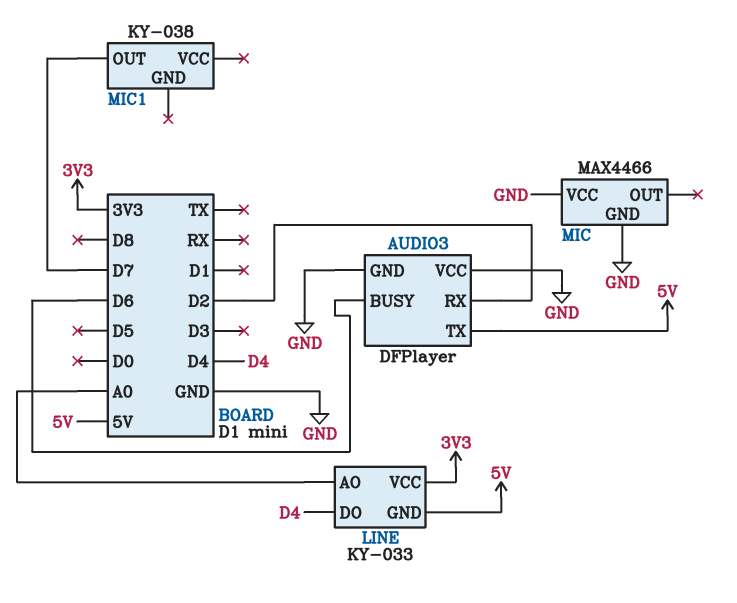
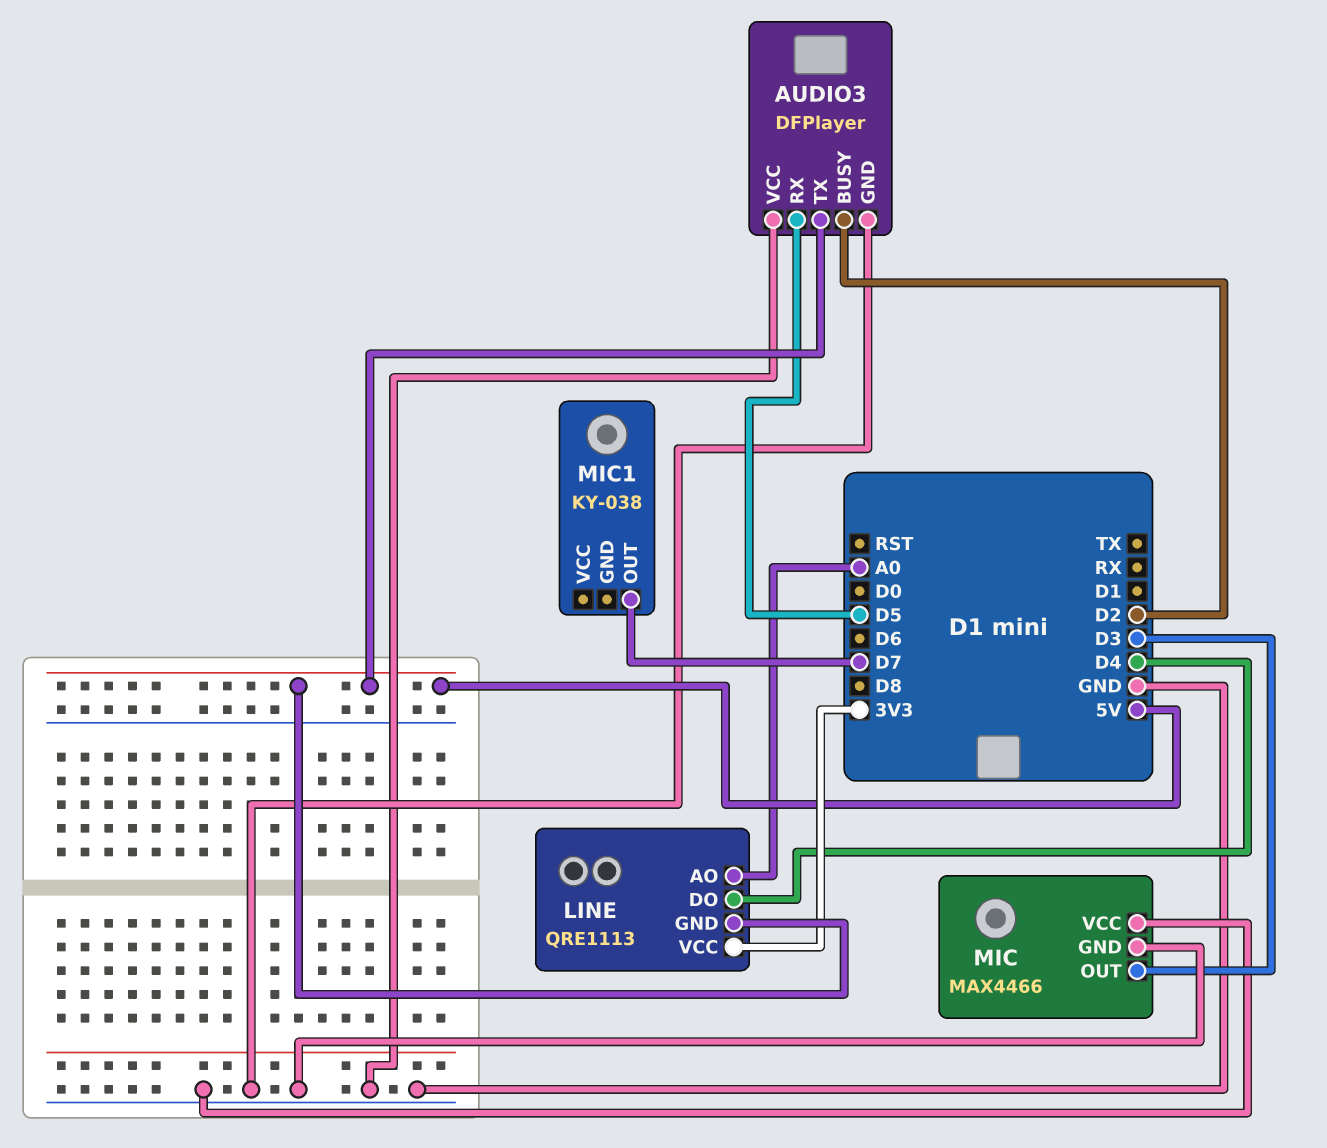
AUDIO3 pin BUSY: D6 -> D2
AUDIO3 pin RX: D2 -> D5
LINE: KY-033 -> QRE1113
MIC pin OUT: none -> D3

